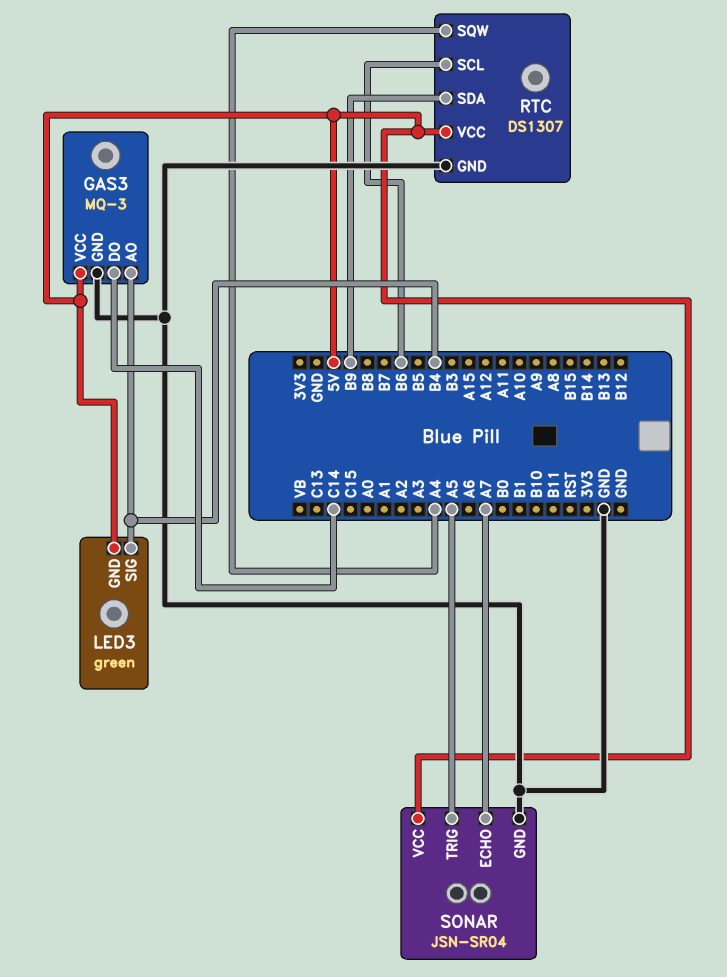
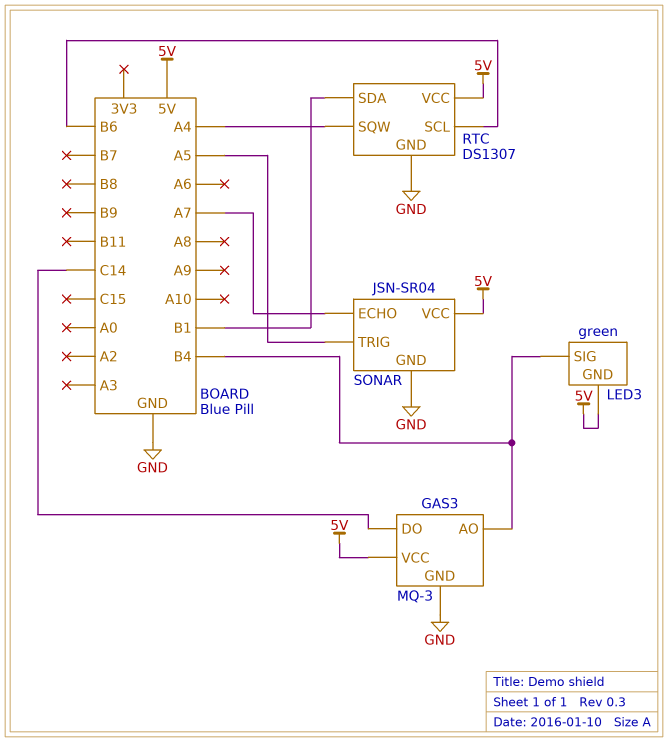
RTC pin SDA: B9 -> B1

